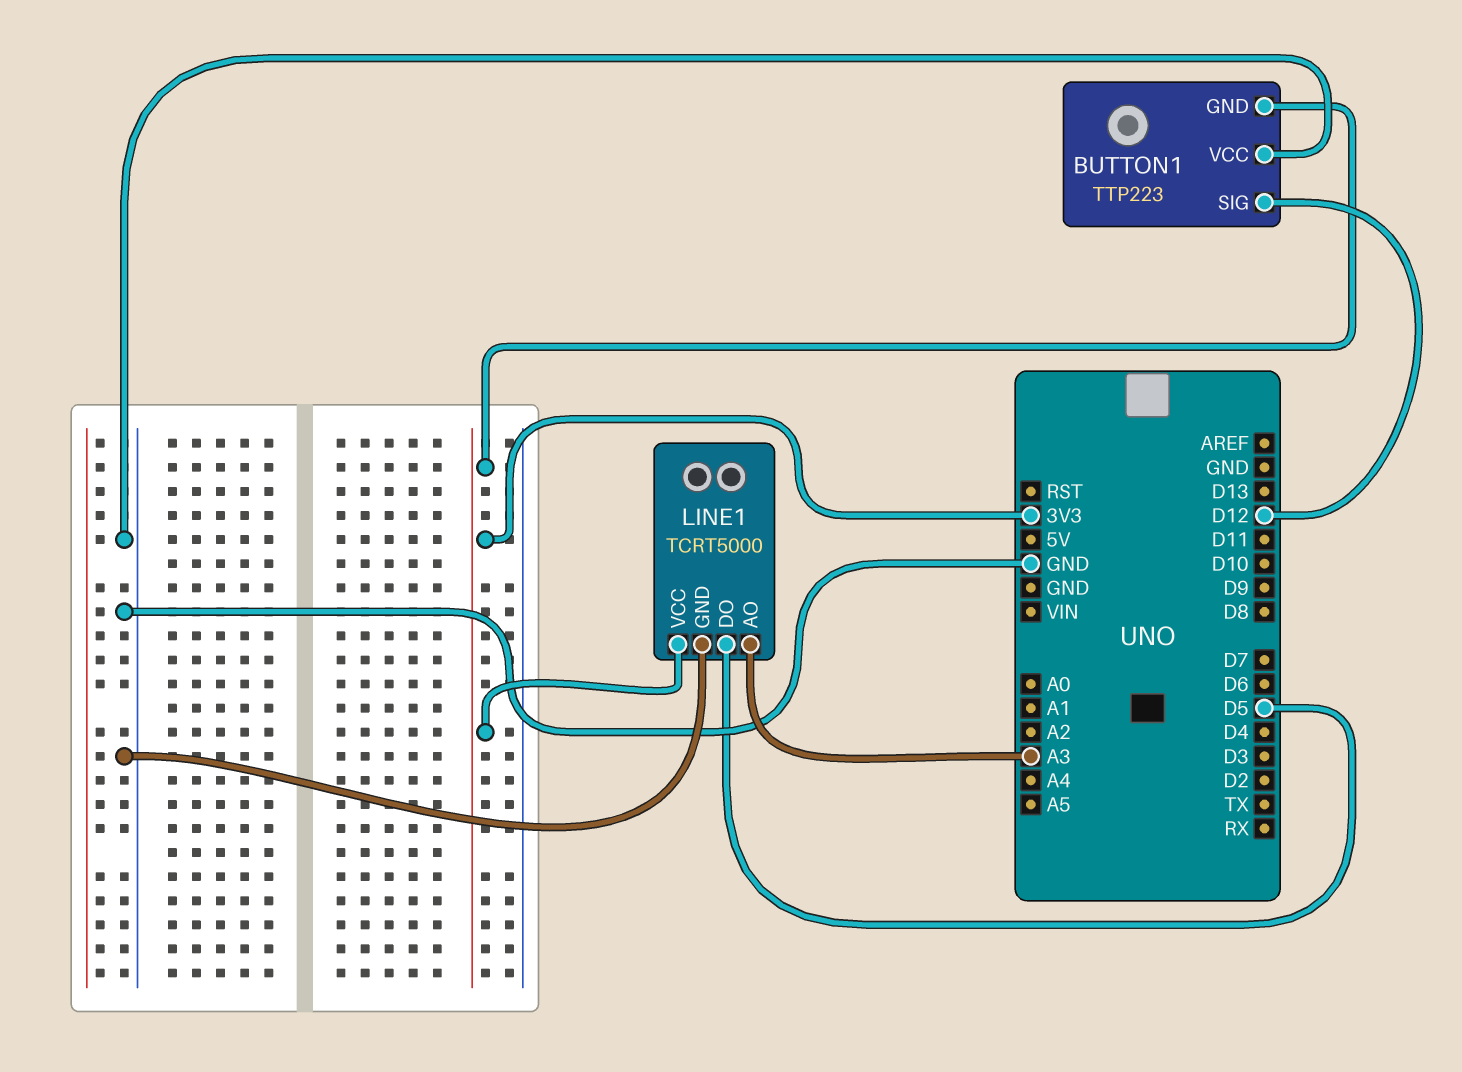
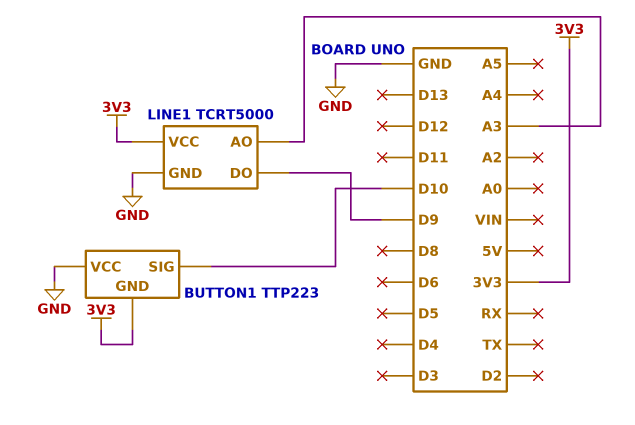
BUTTON1 pin SIG: D12 -> D10
LINE1 pin DO: D5 -> D9

